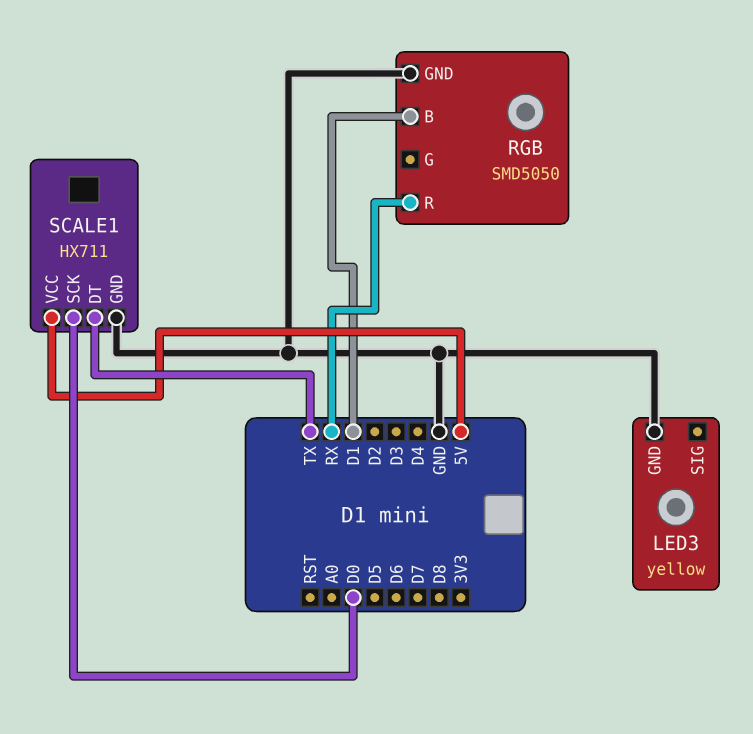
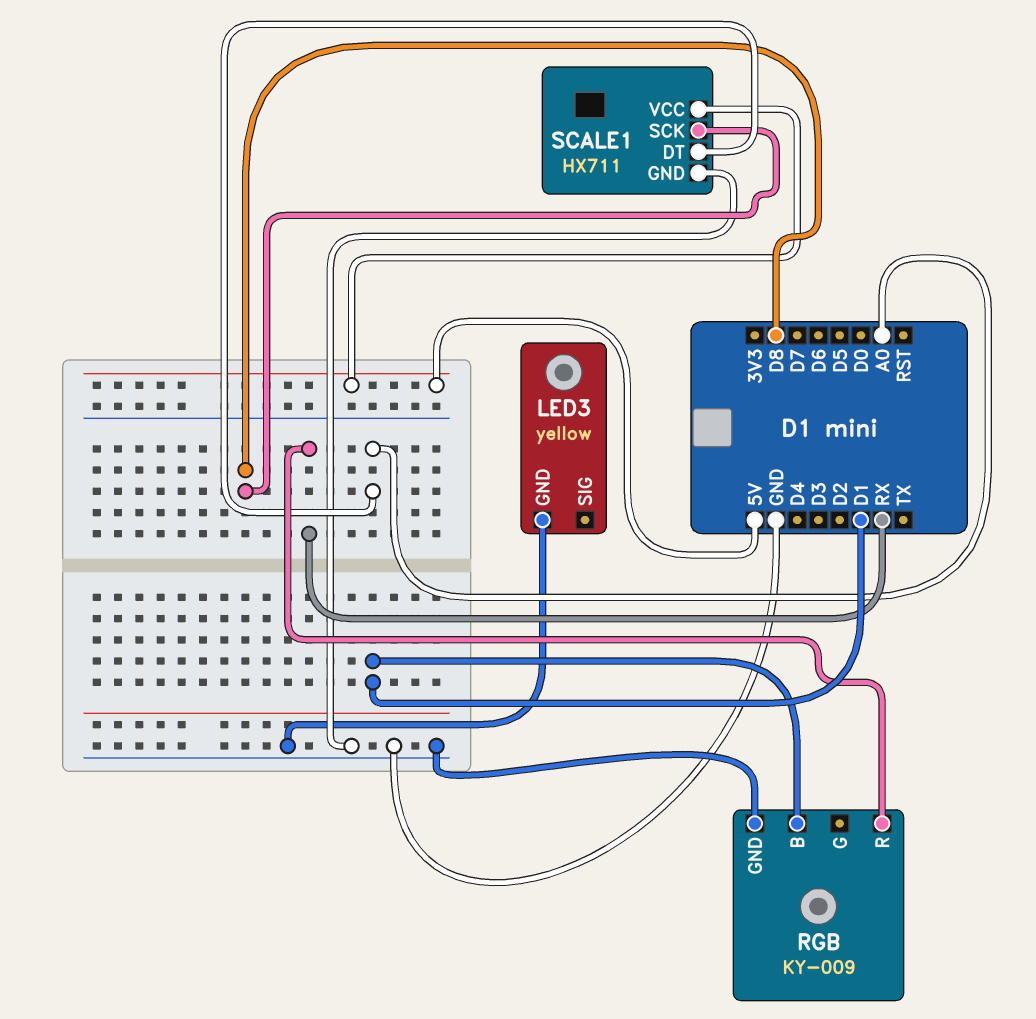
RGB: SMD5050 -> KY-009
SCALE1 pin DT: TX -> A0
SCALE1 pin SCK: D0 -> D8

